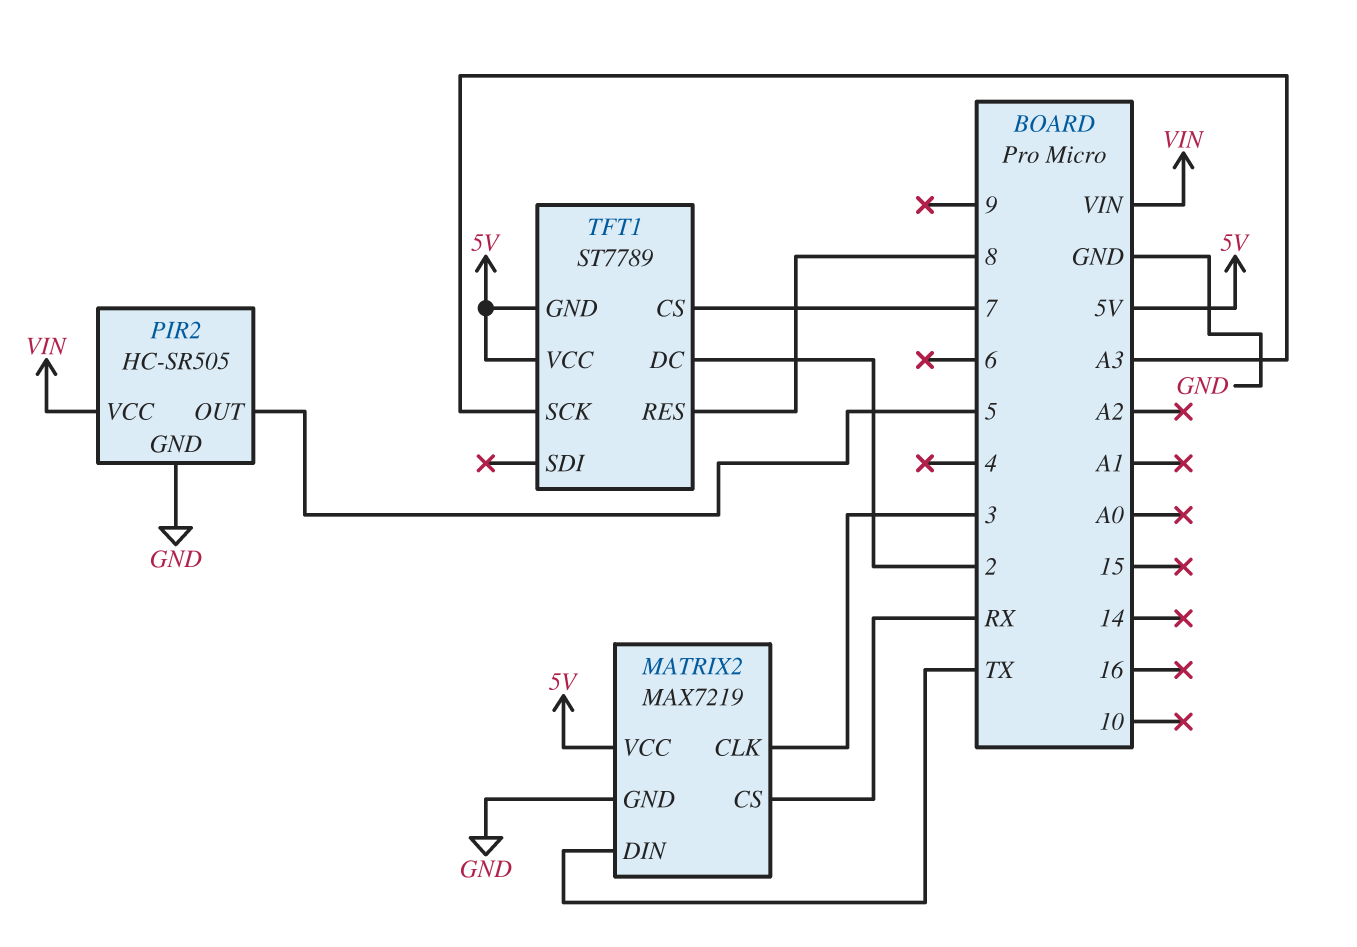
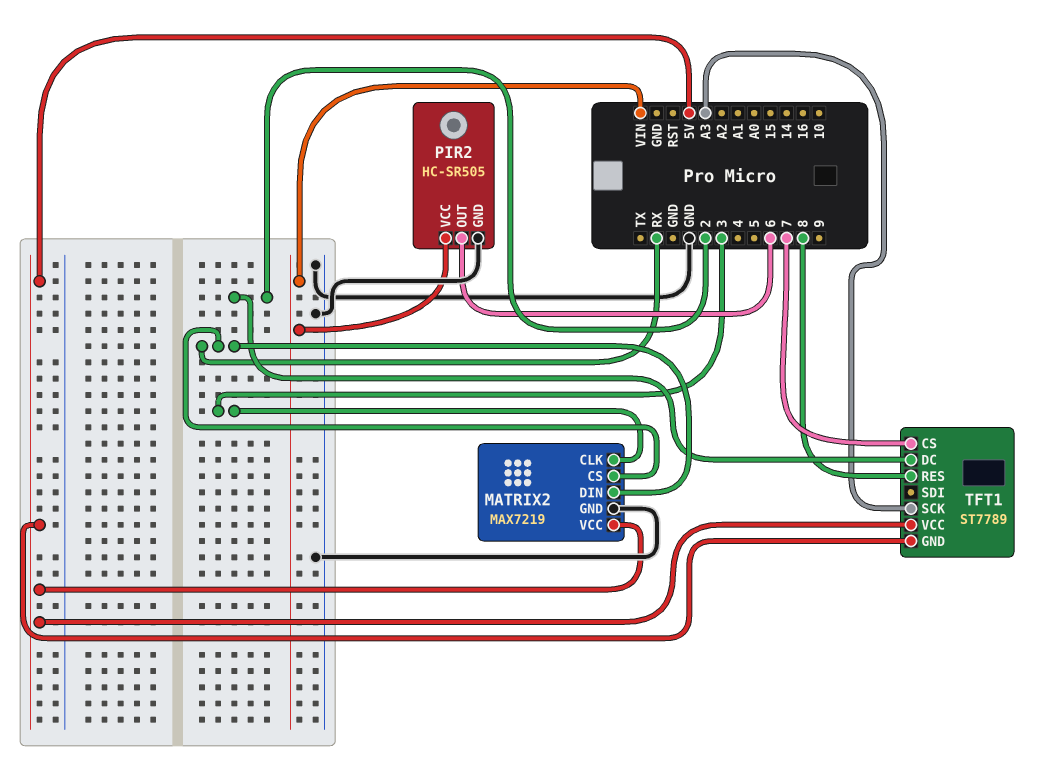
MATRIX2 pin DIN: TX -> RX
PIR2 pin OUT: 5 -> 6

